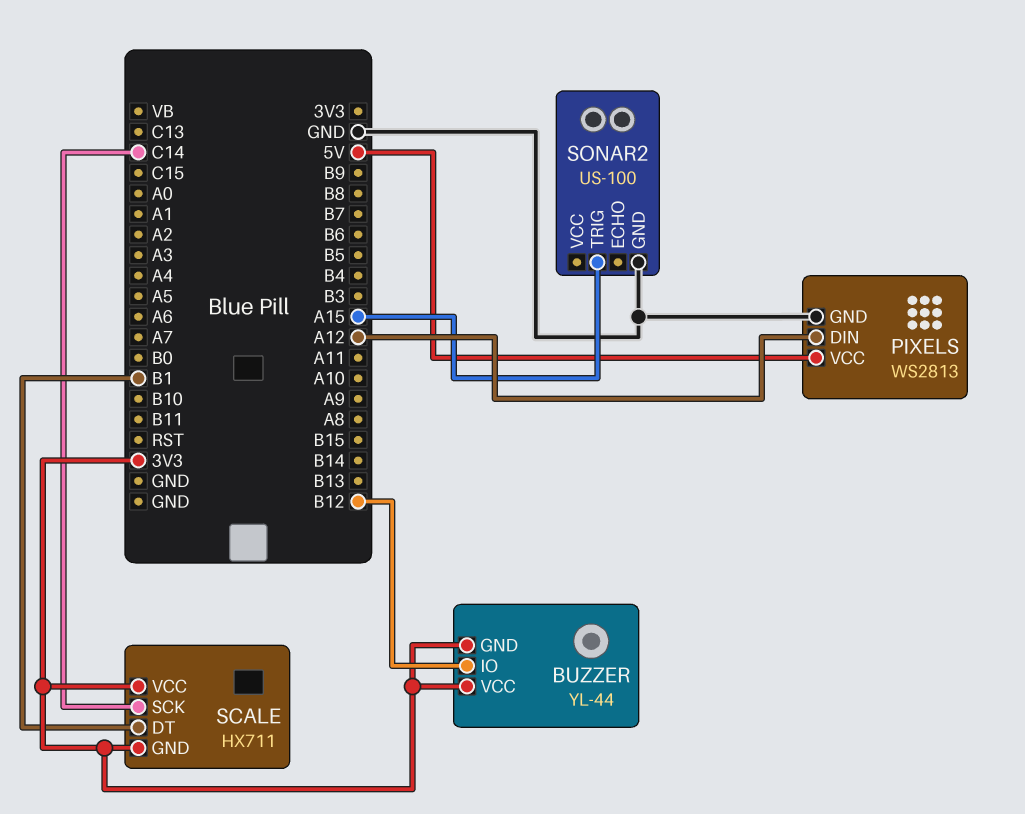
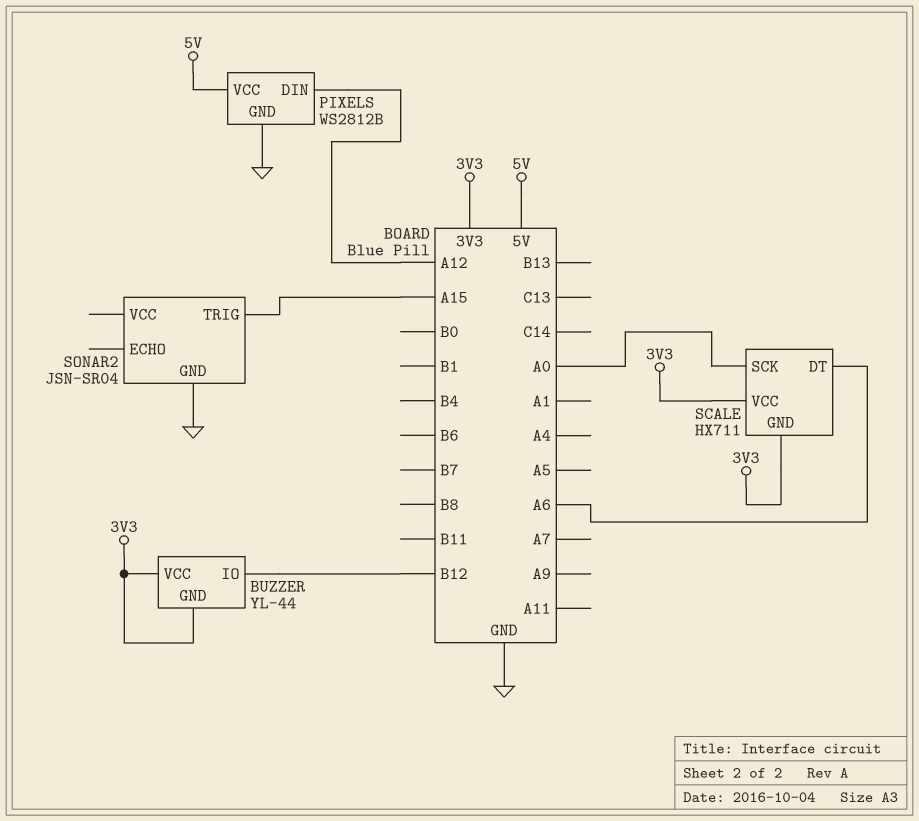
PIXELS: WS2813 -> WS2812B
SCALE pin DT: B1 -> A6
SCALE pin SCK: C14 -> A0
SONAR2: US-100 -> JSN-SR04

